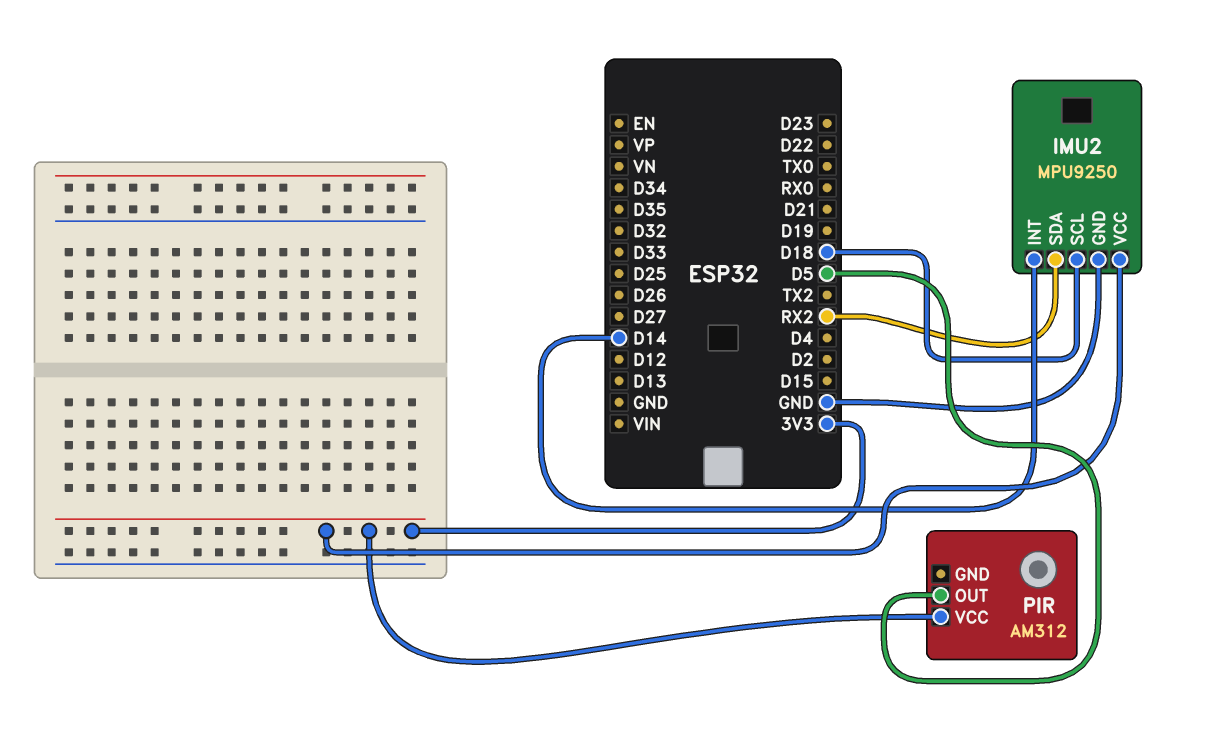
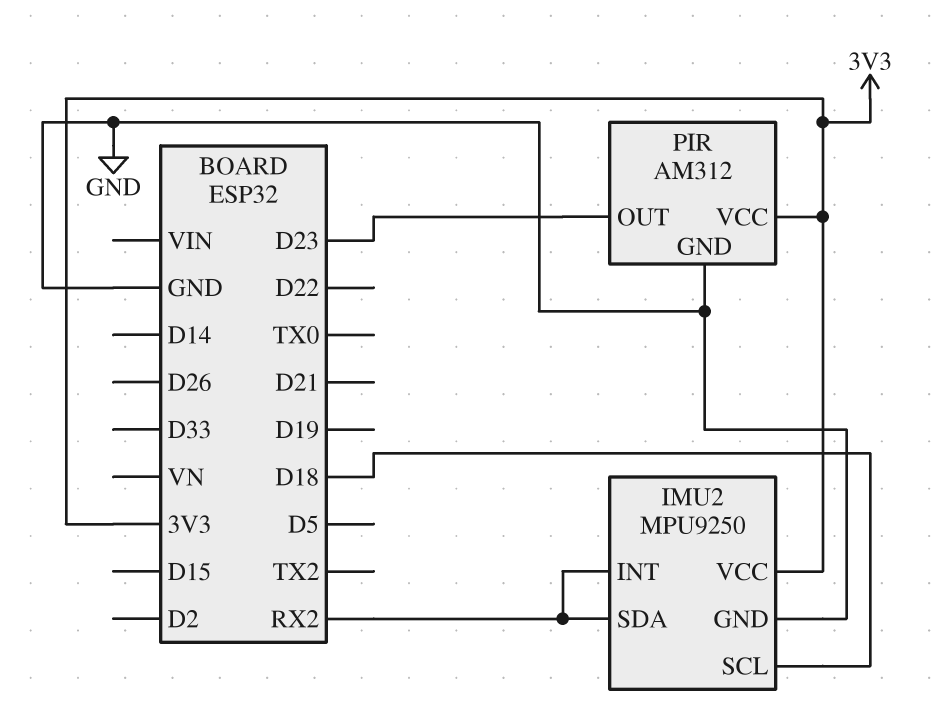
IMU2 pin INT: D14 -> RX2
PIR pin GND: none -> GND
PIR pin OUT: D5 -> D23

